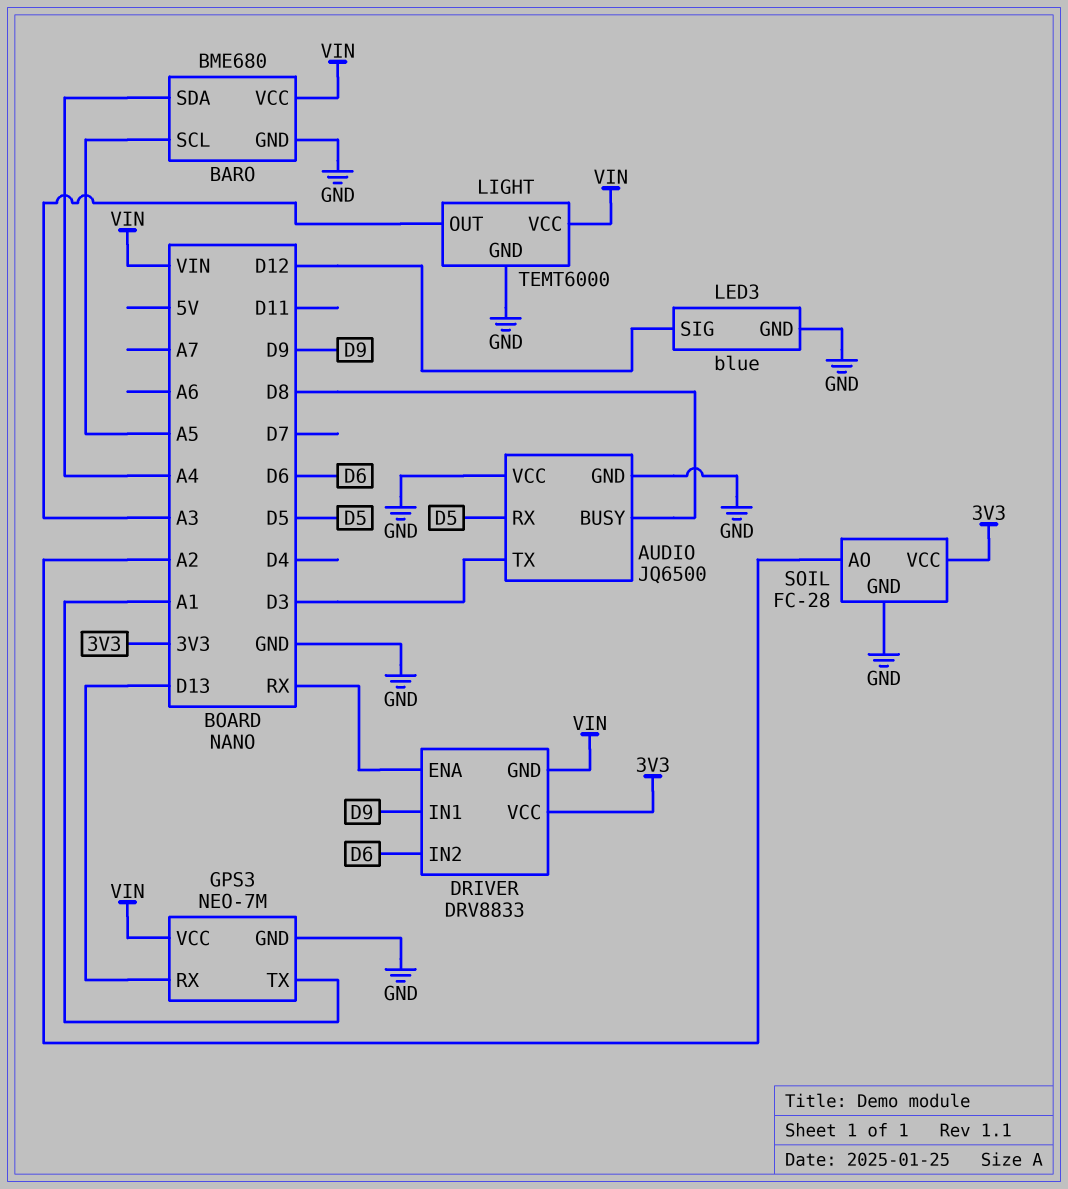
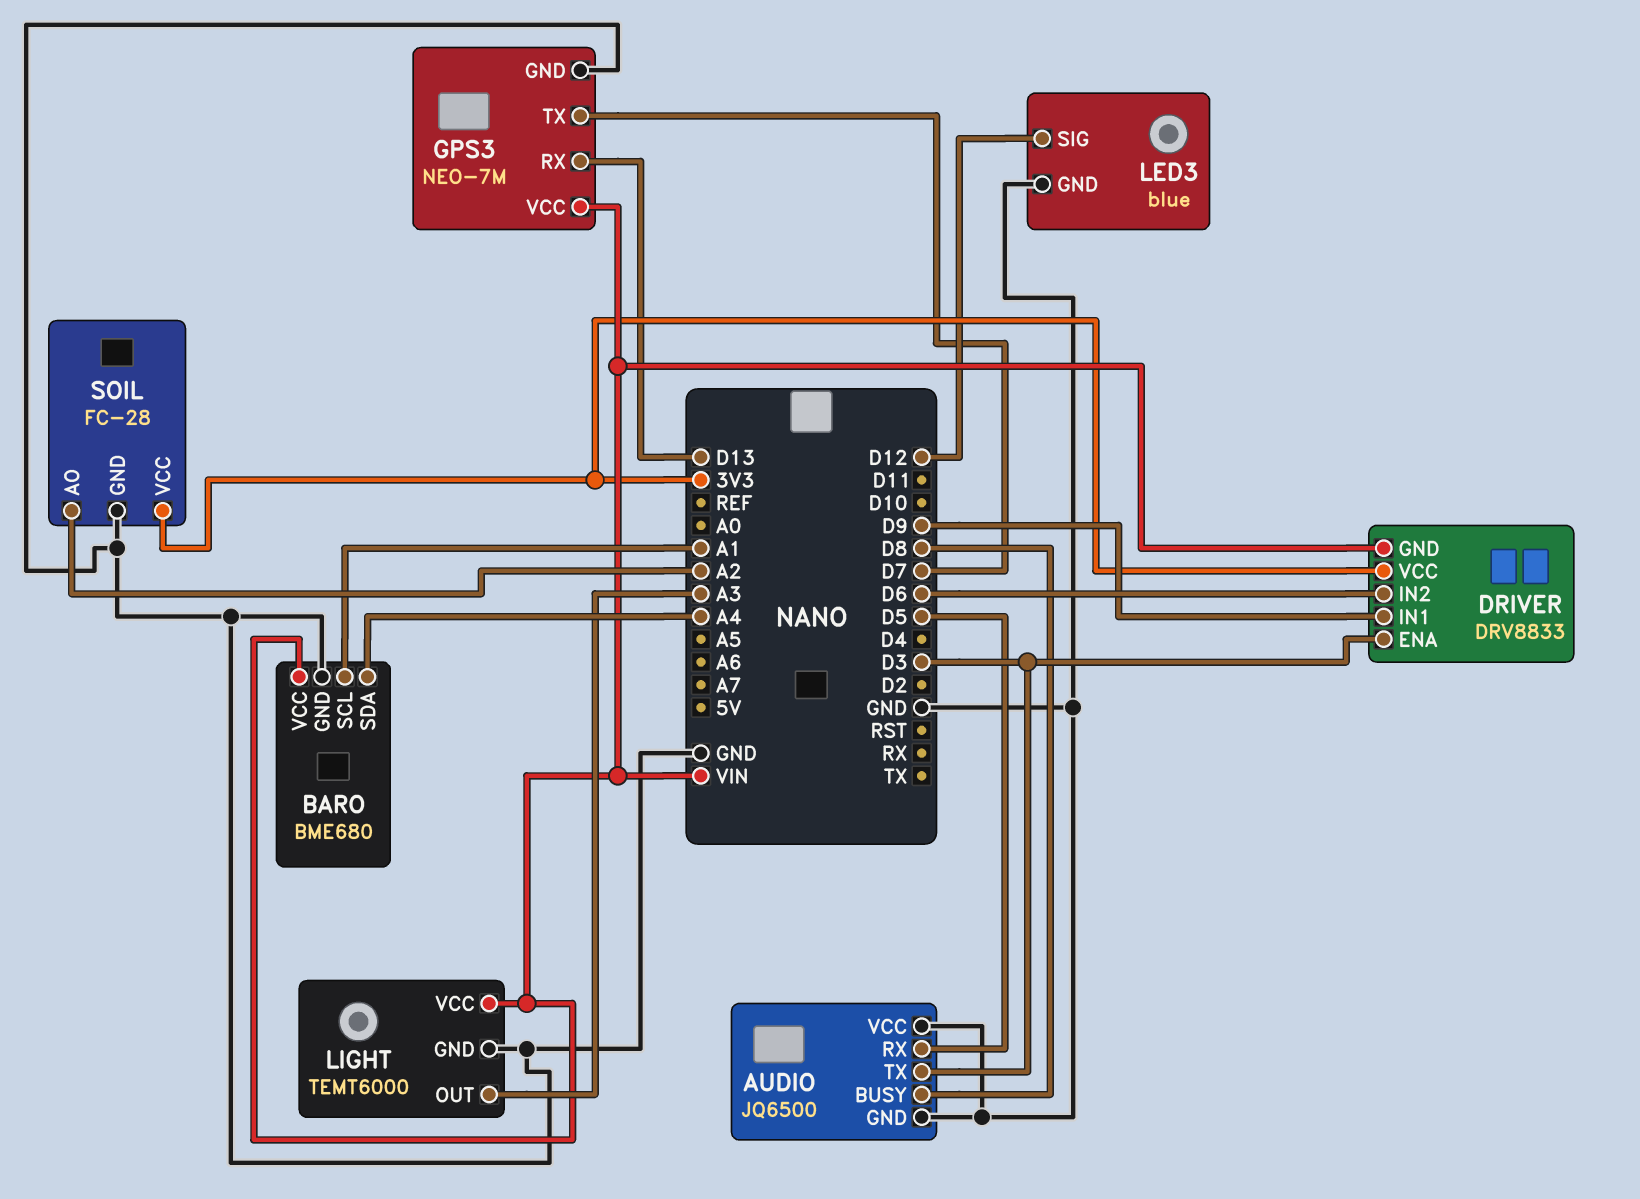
BARO pin SCL: A5 -> A1
DRIVER pin ENA: RX -> D3
GPS3 pin TX: A1 -> D7

